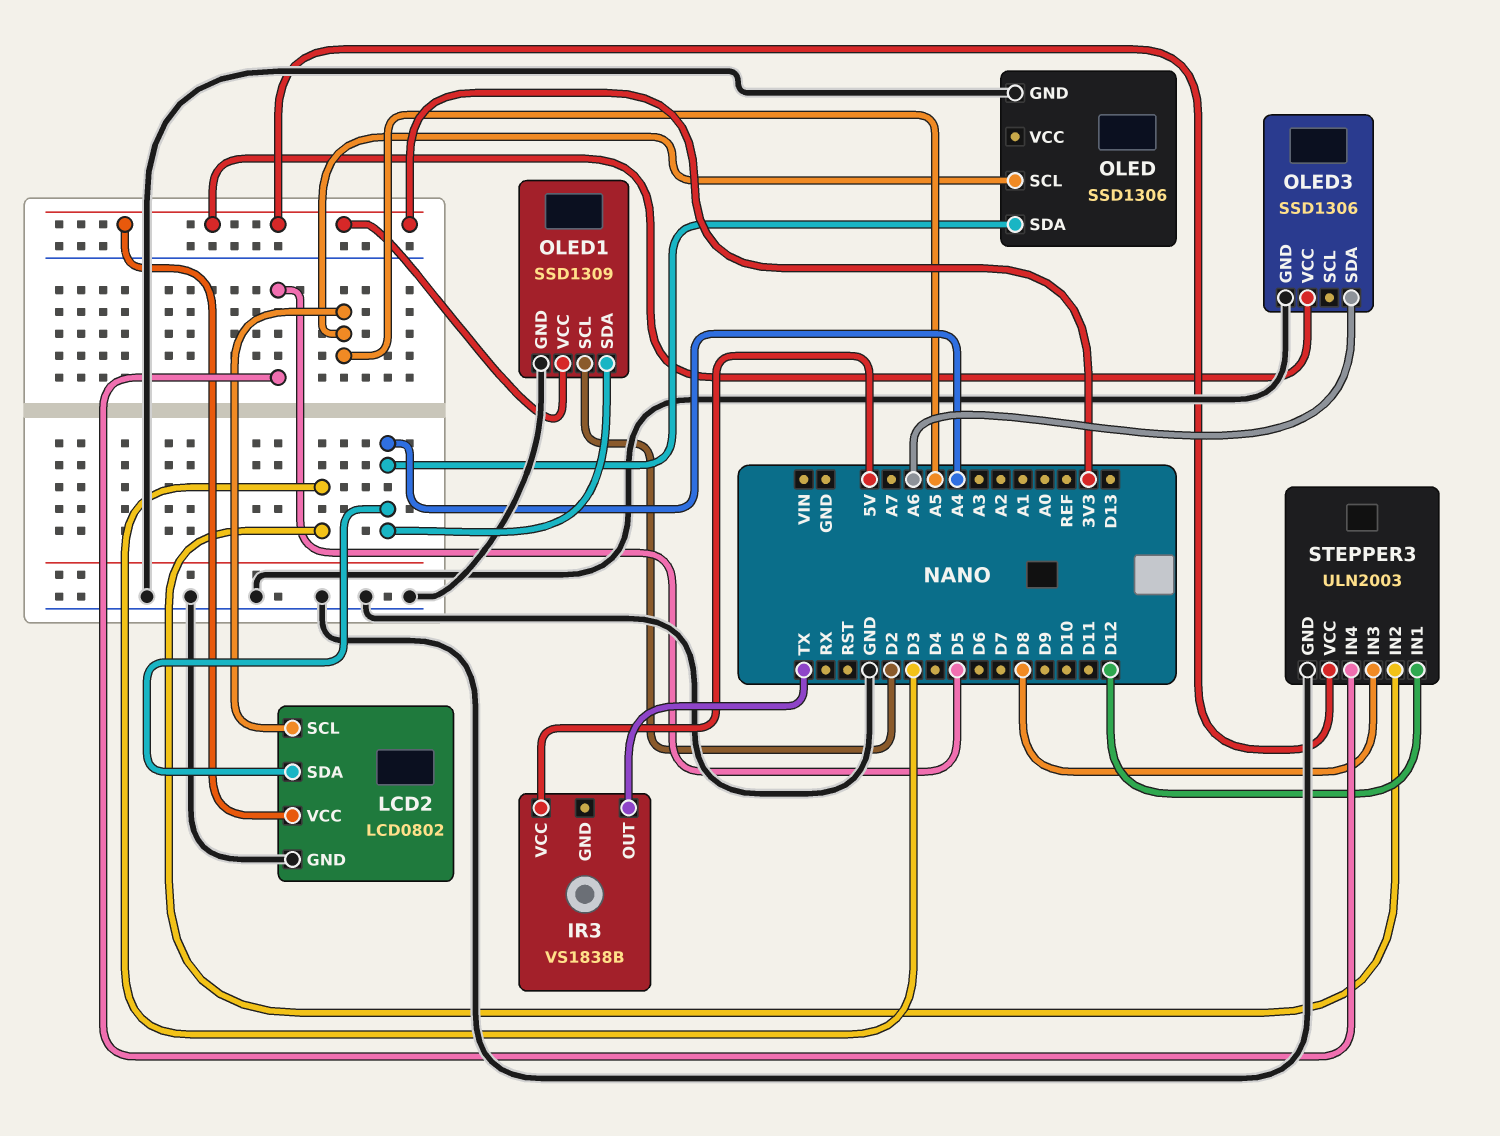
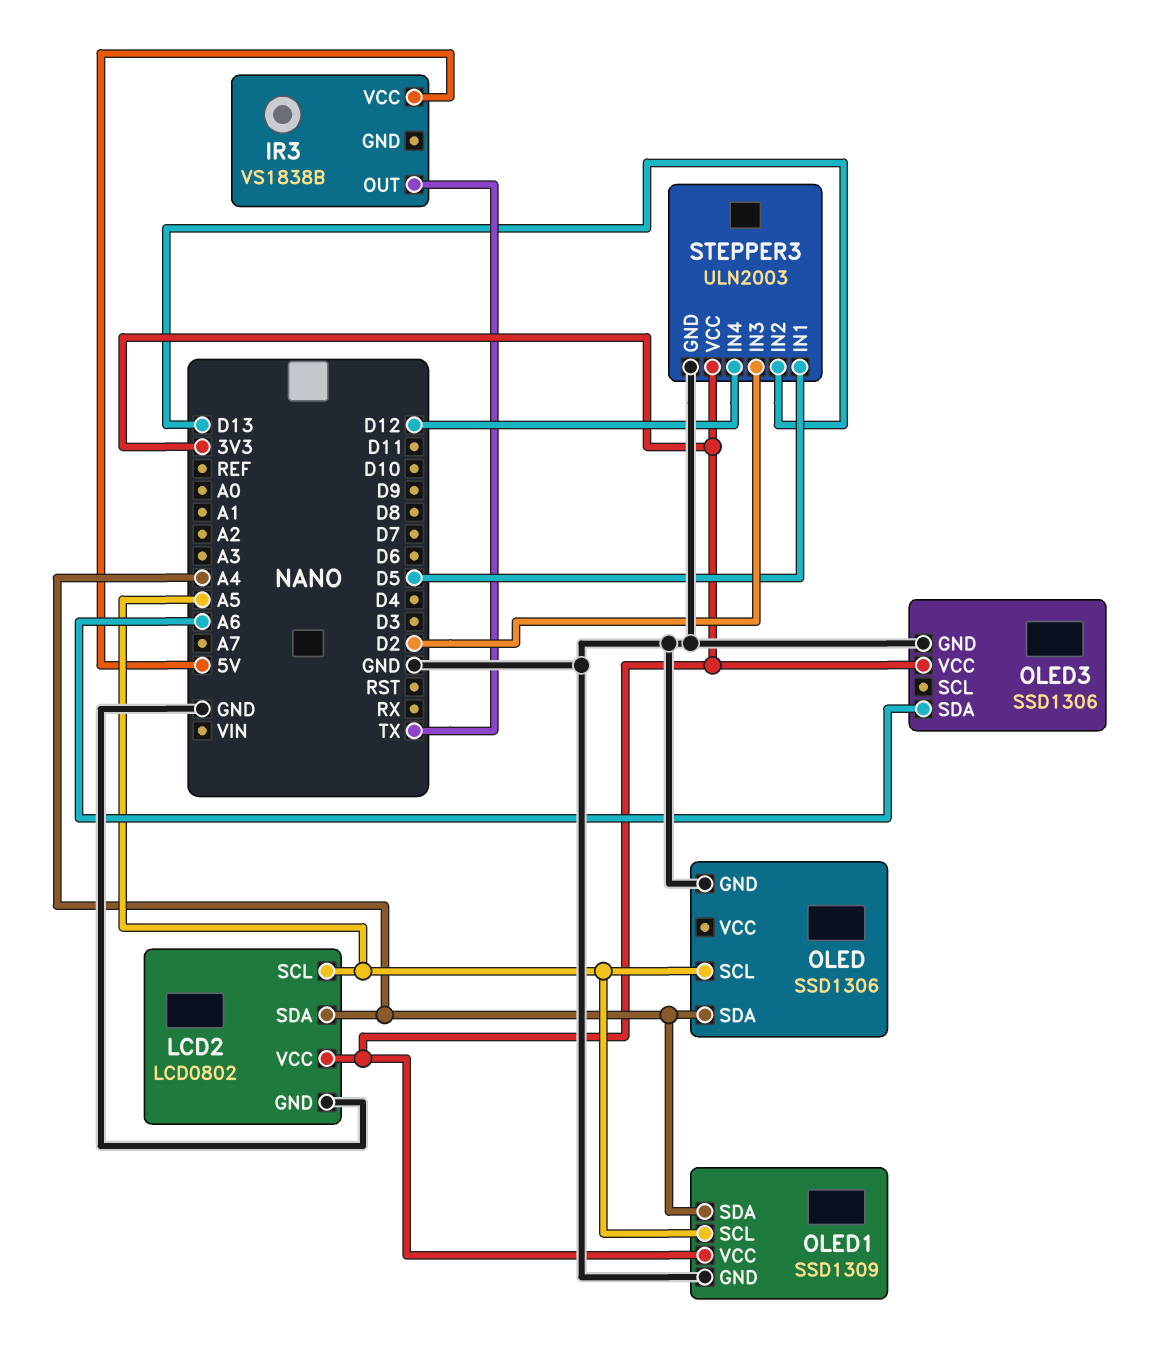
OLED1 pin SCL: D2 -> A5
STEPPER3 pin IN1: D12 -> D5
STEPPER3 pin IN2: D3 -> D13
STEPPER3 pin IN3: D8 -> D2
STEPPER3 pin IN4: D5 -> D12

